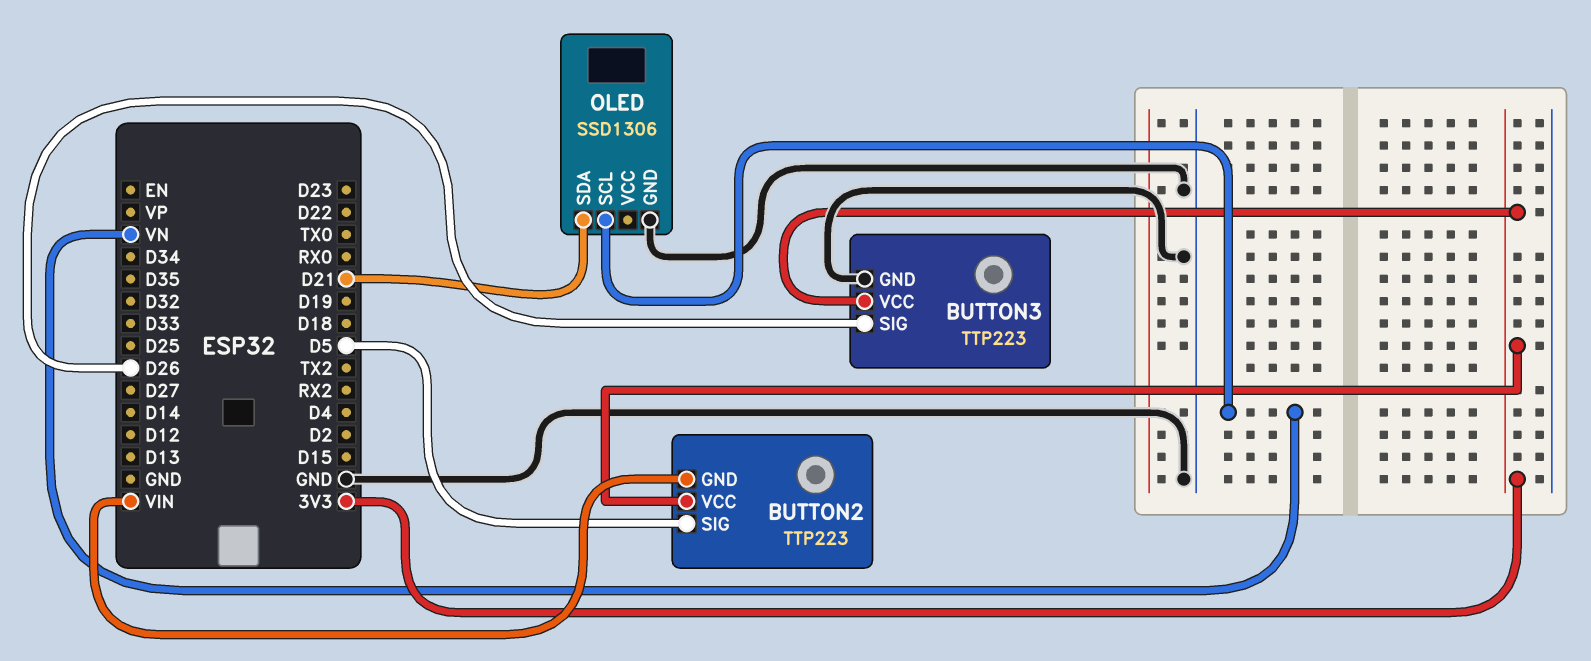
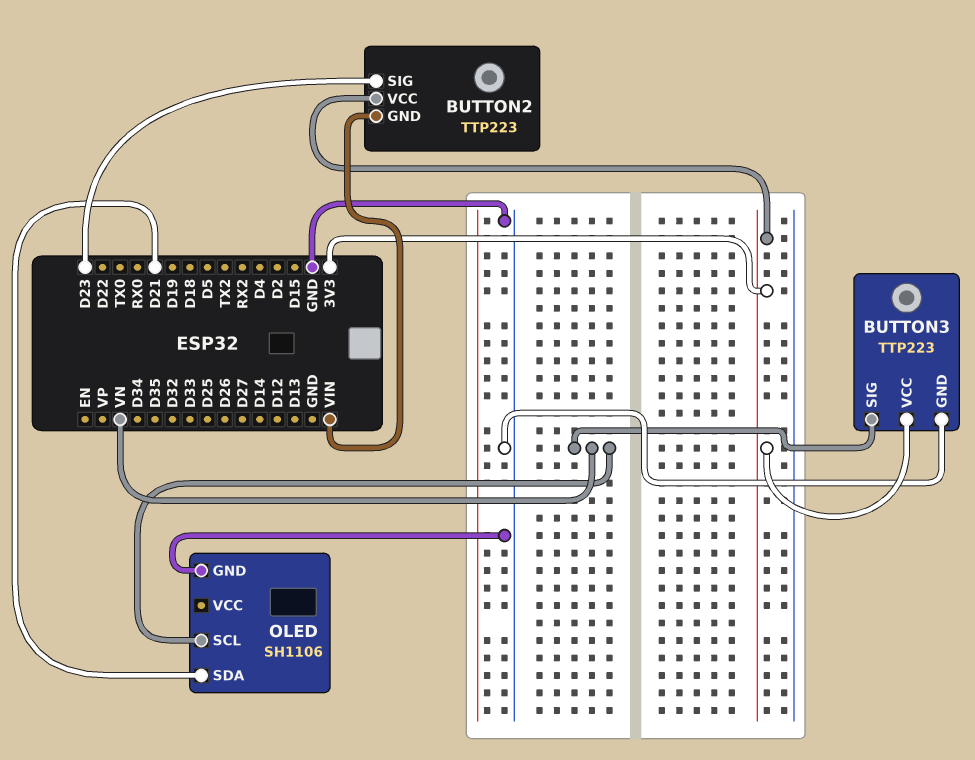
BUTTON2 pin SIG: D5 -> D23
BUTTON3 pin SIG: D26 -> VN
OLED: SSD1306 -> SH1106

